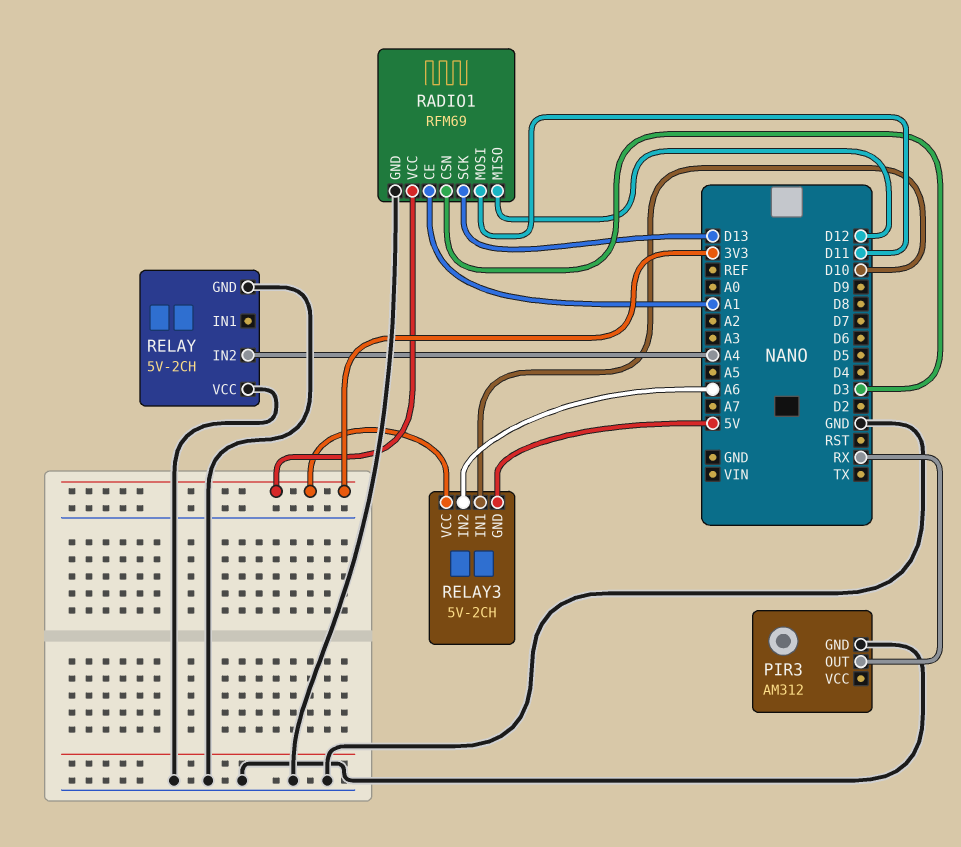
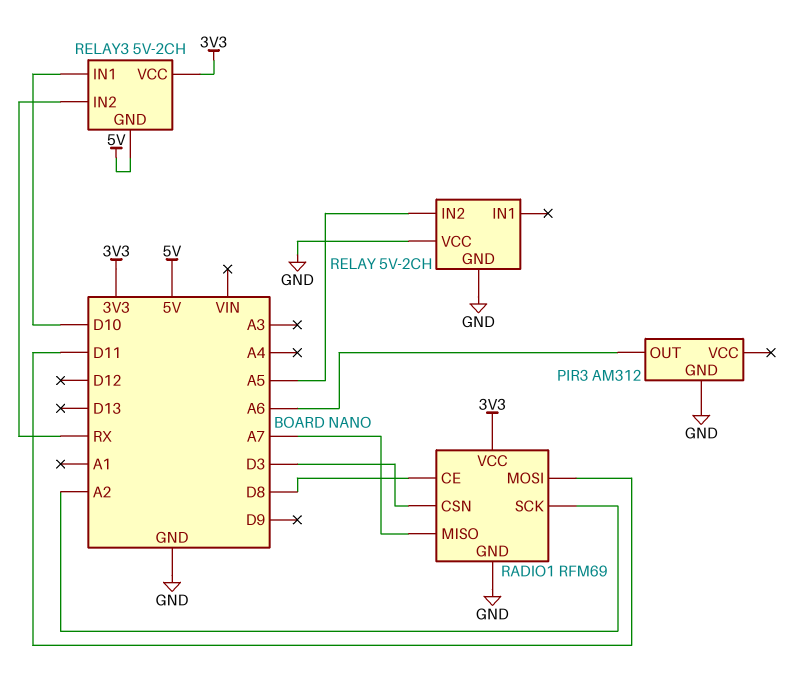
PIR3 pin OUT: RX -> A6
RADIO1 pin CE: A1 -> D8
RADIO1 pin MISO: D12 -> A7
RADIO1 pin SCK: D13 -> A2
RELAY pin IN2: A4 -> A5
RELAY3 pin IN2: A6 -> RX

